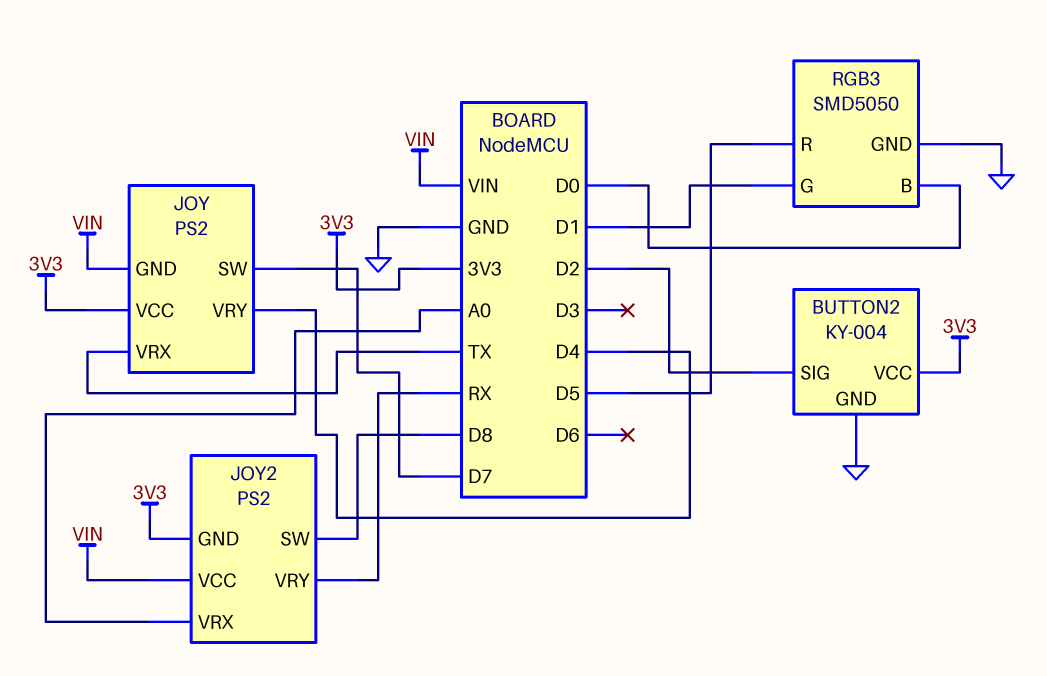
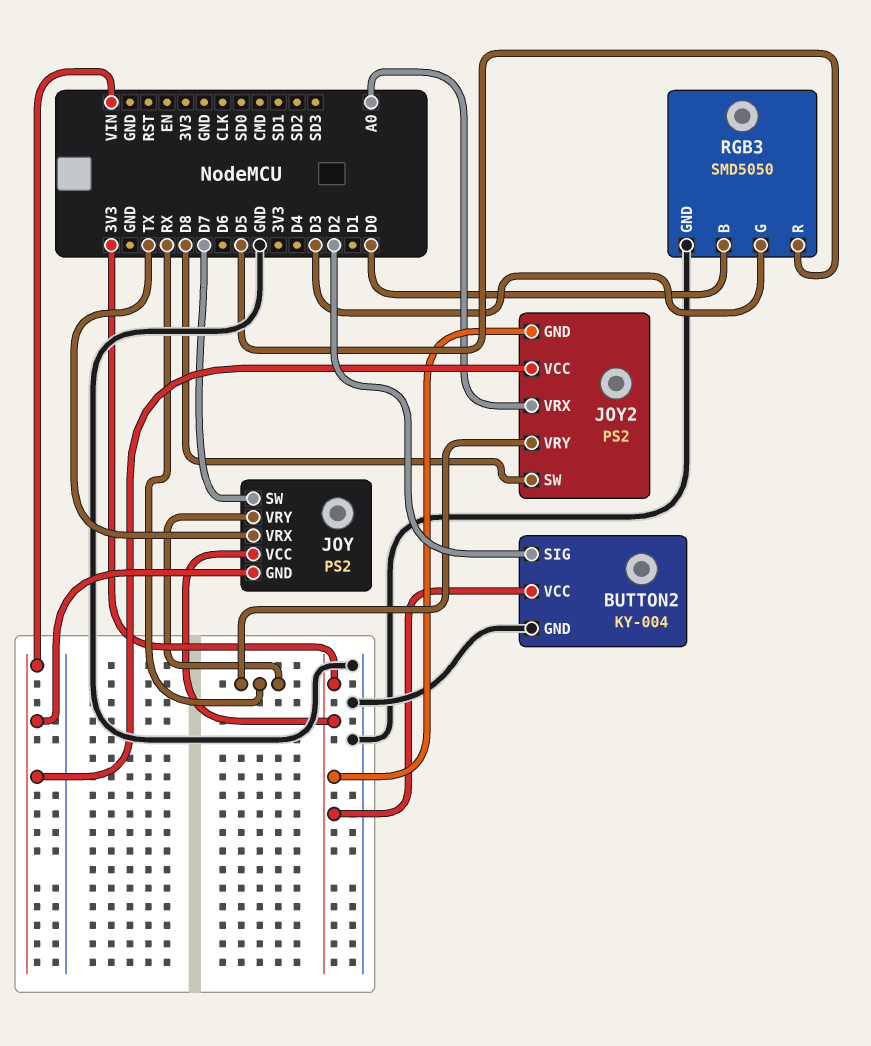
JOY pin VRY: D4 -> RX
RGB3 pin G: D1 -> D3

